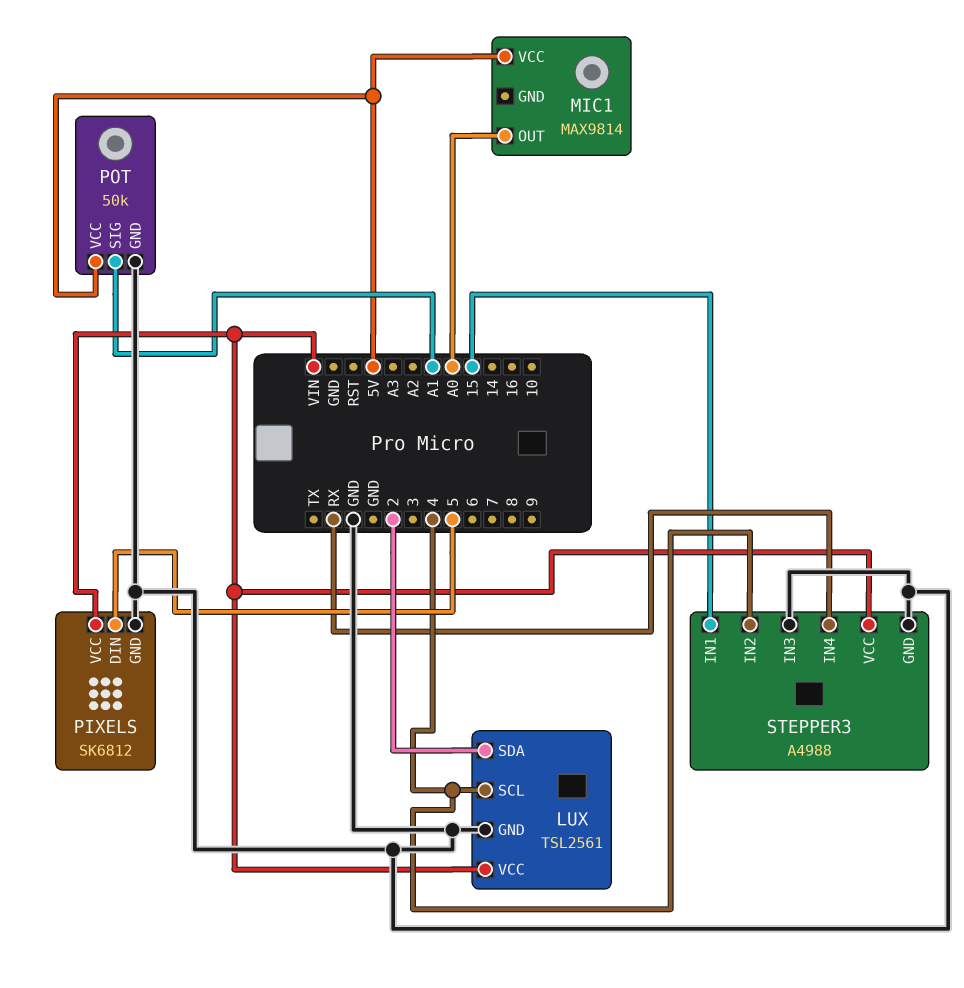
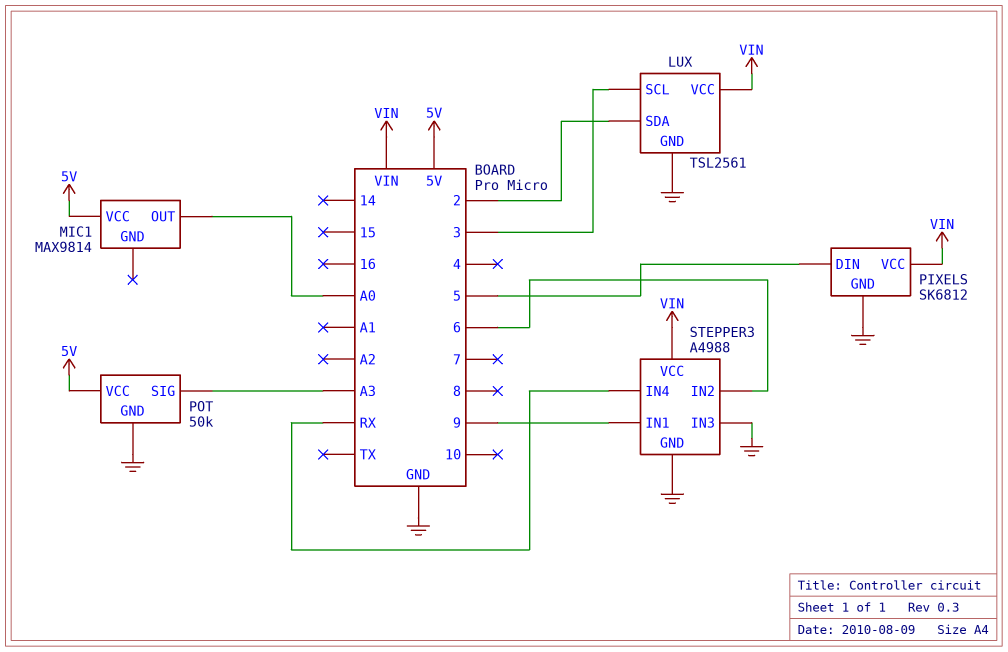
LUX pin SCL: 4 -> 3
POT pin SIG: A1 -> A3
STEPPER3 pin IN1: 15 -> 9
STEPPER3 pin IN2: 4 -> 6

